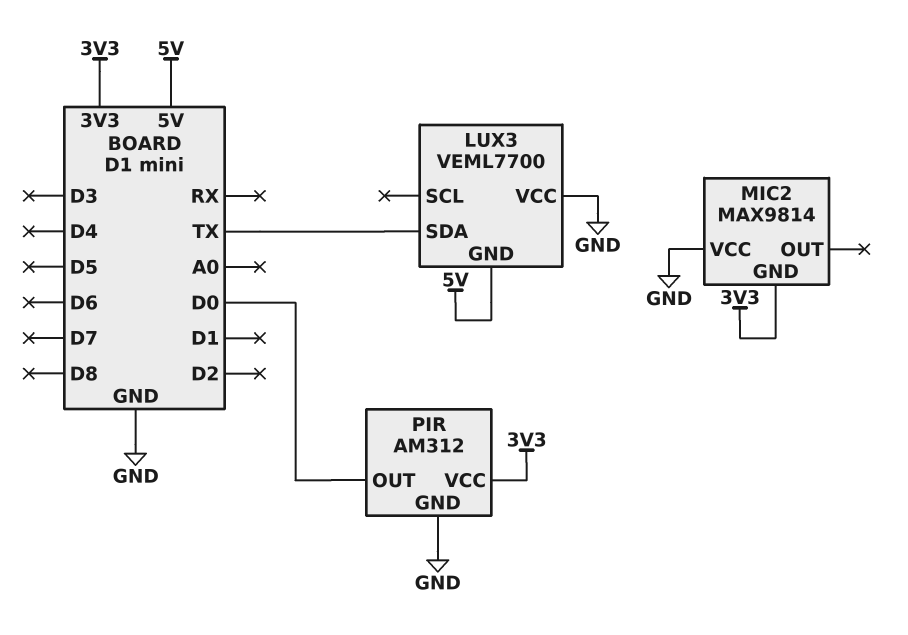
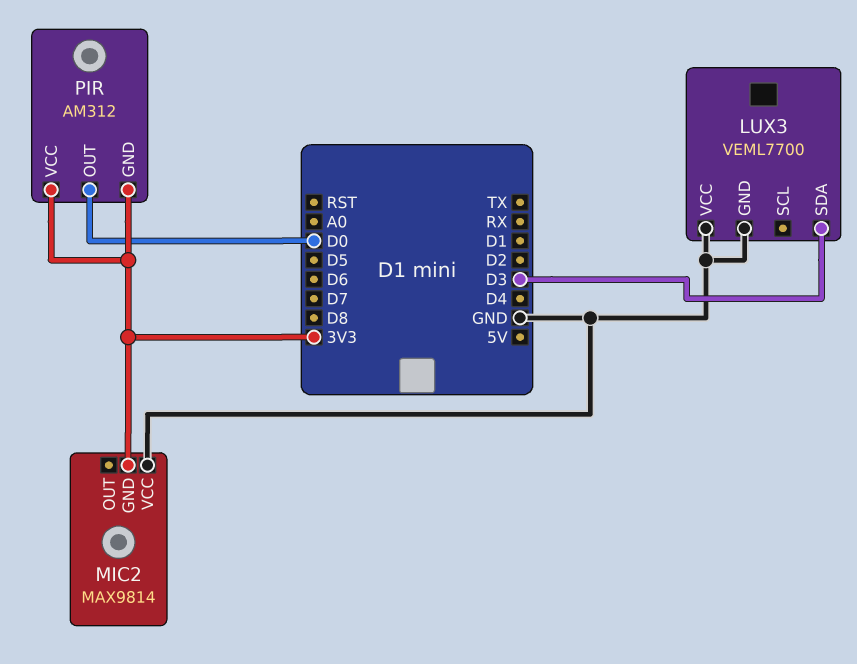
LUX3 pin GND: 5V -> GND
LUX3 pin SDA: TX -> D3
PIR pin GND: GND -> 3V3

